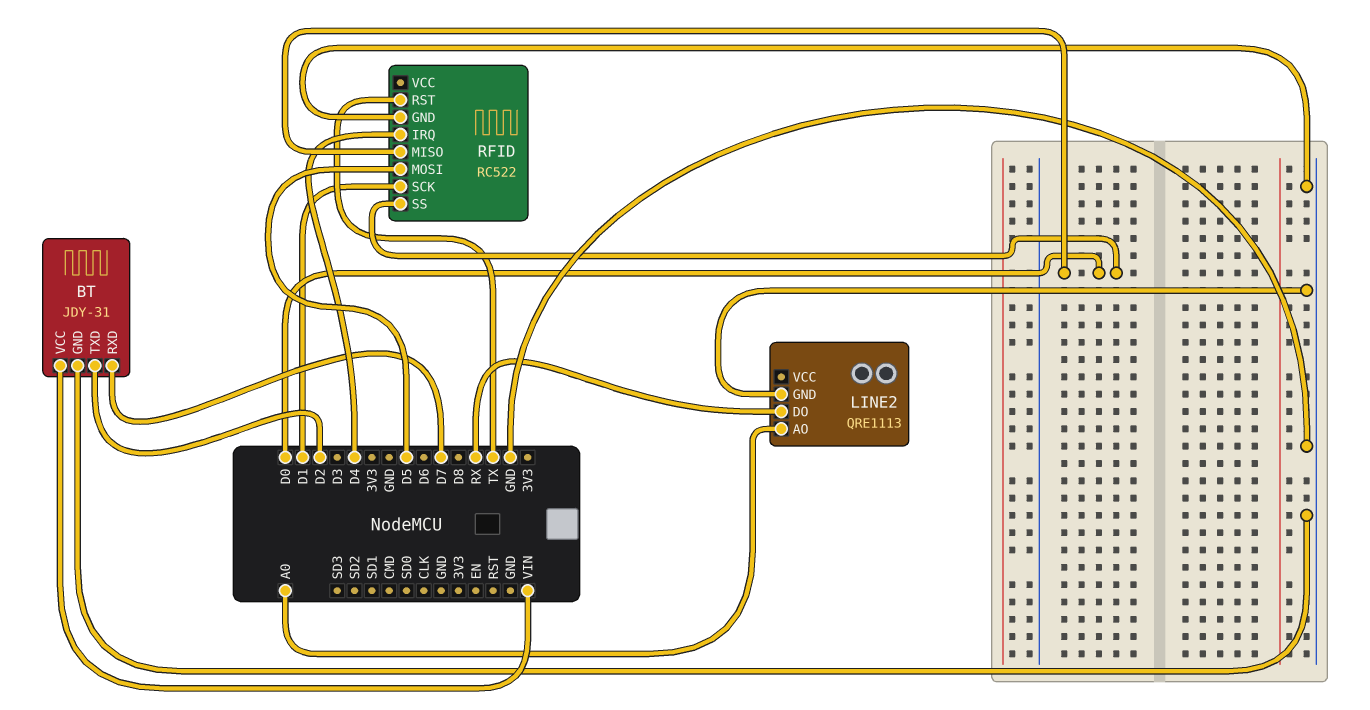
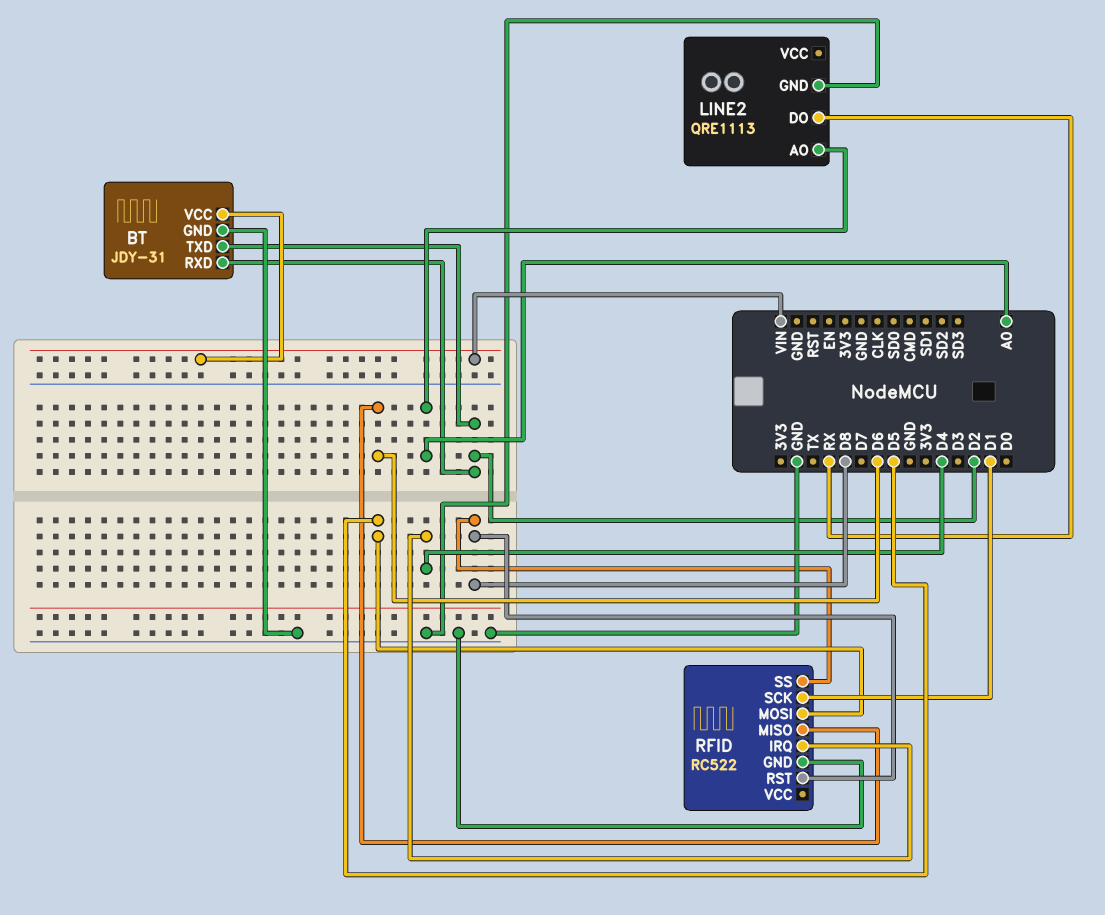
BT pin RXD: D7 -> D2
RFID pin MISO: D0 -> D6
RFID pin RST: TX -> D8
RFID pin SS: D0 -> D8

